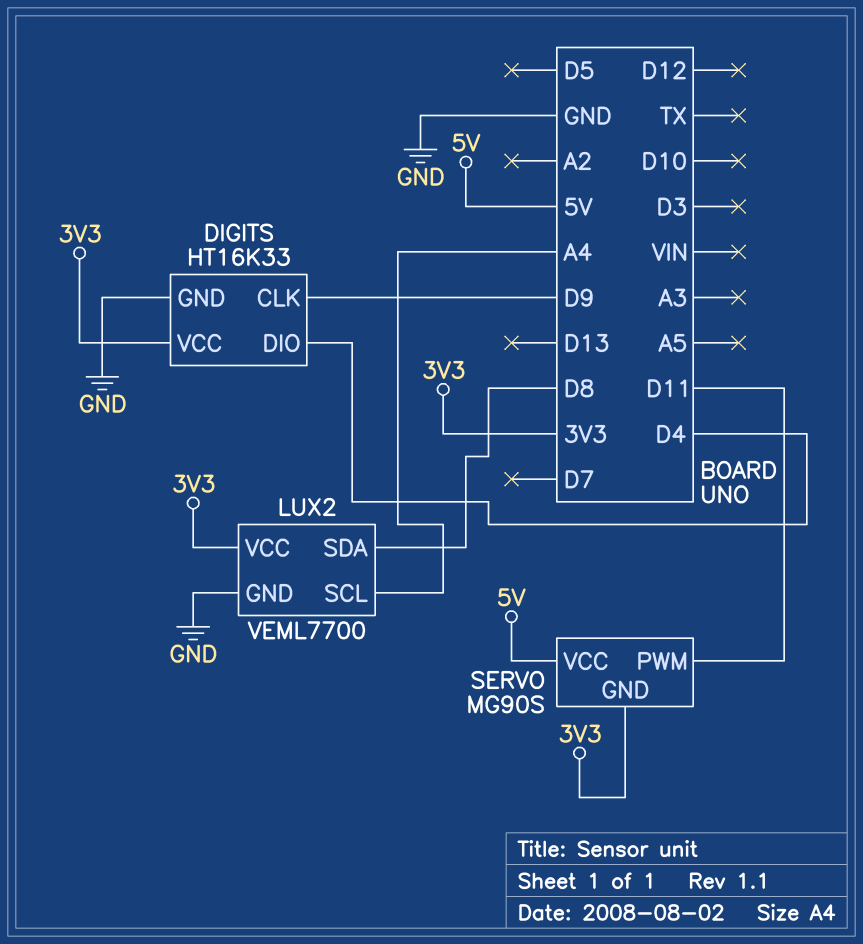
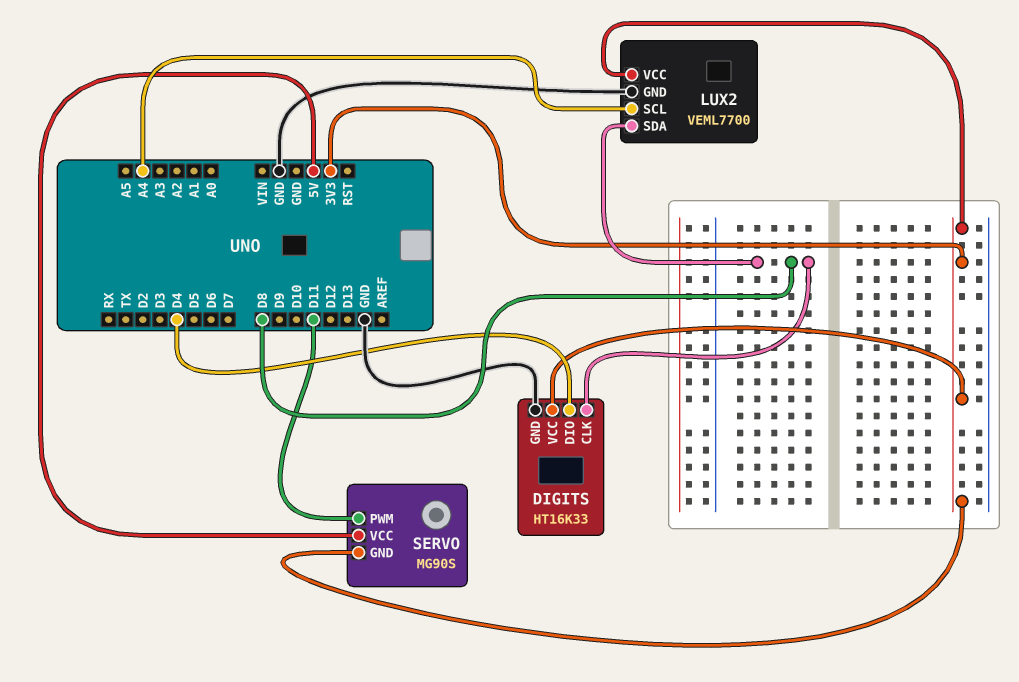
DIGITS pin CLK: D9 -> D8

